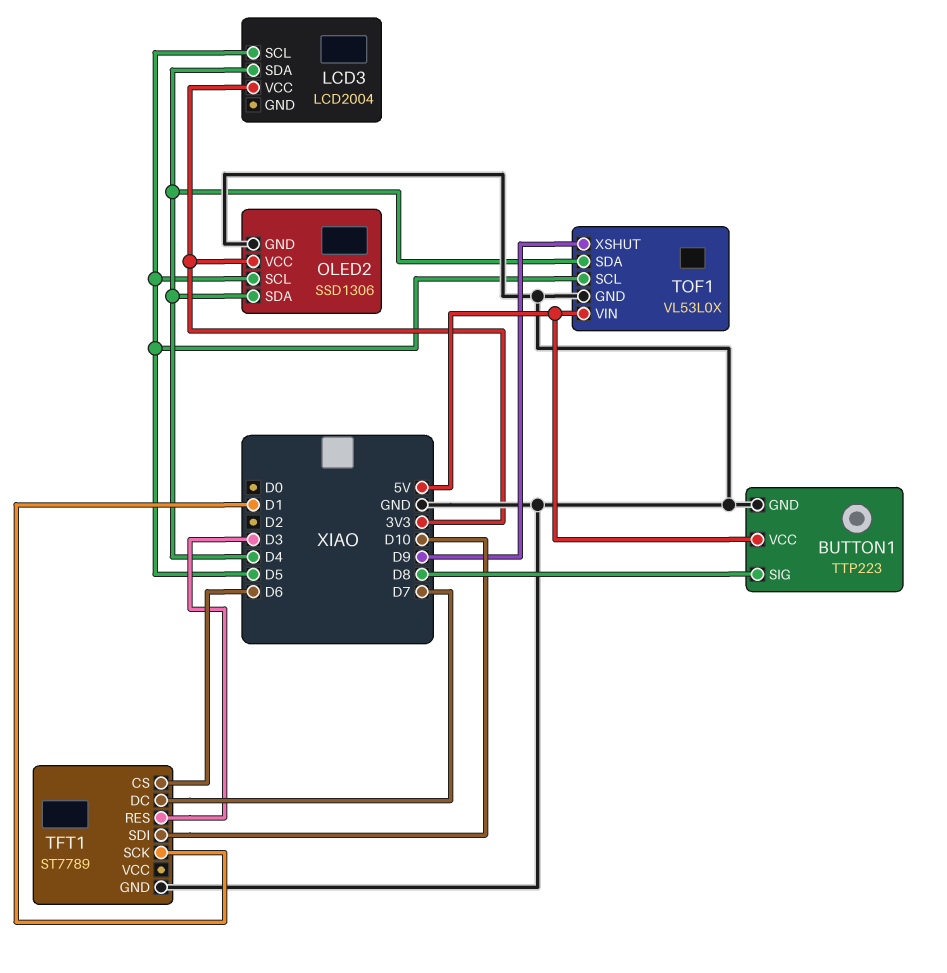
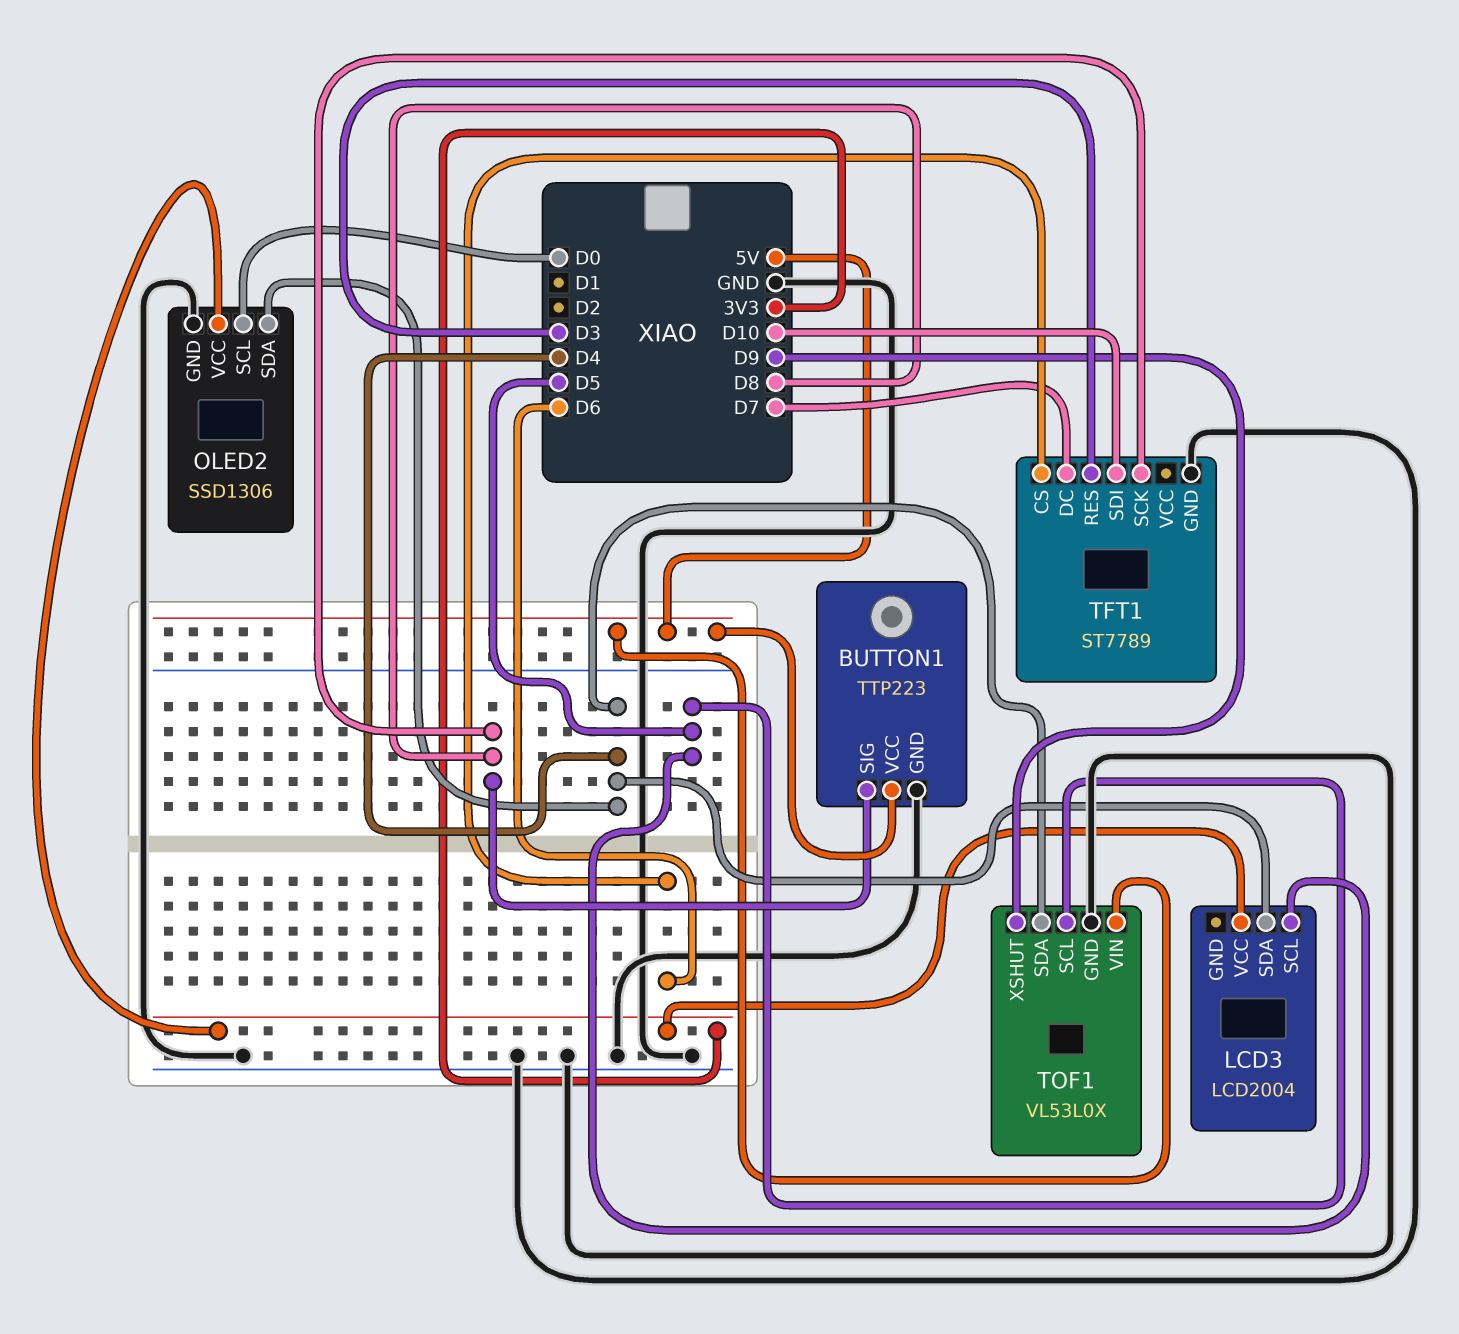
OLED2 pin SCL: D5 -> D0
TFT1 pin SCK: D1 -> D8

